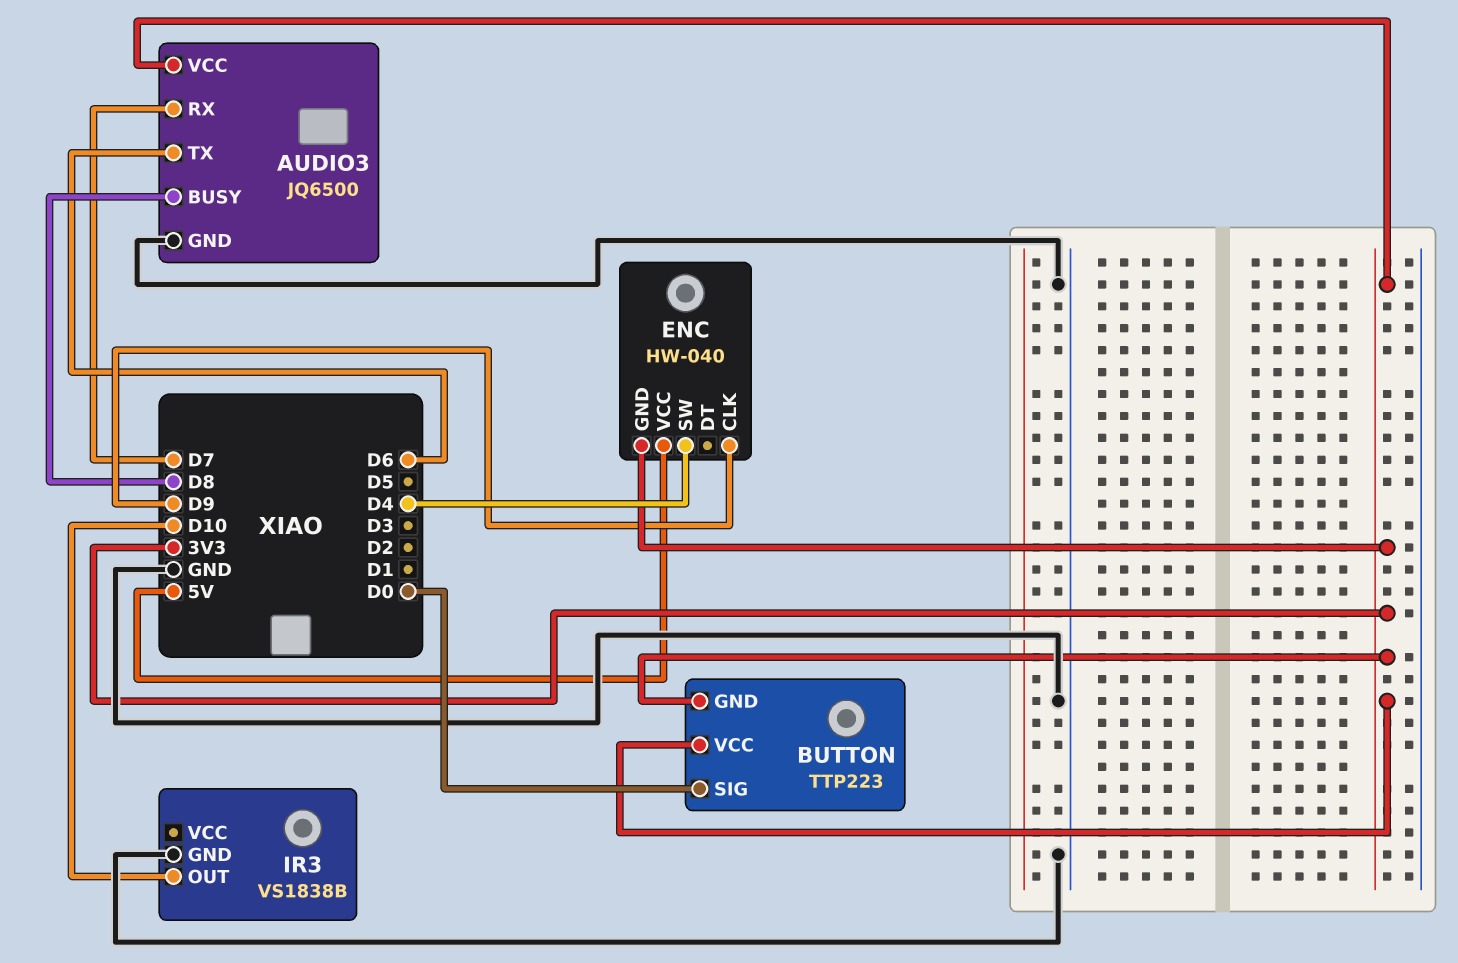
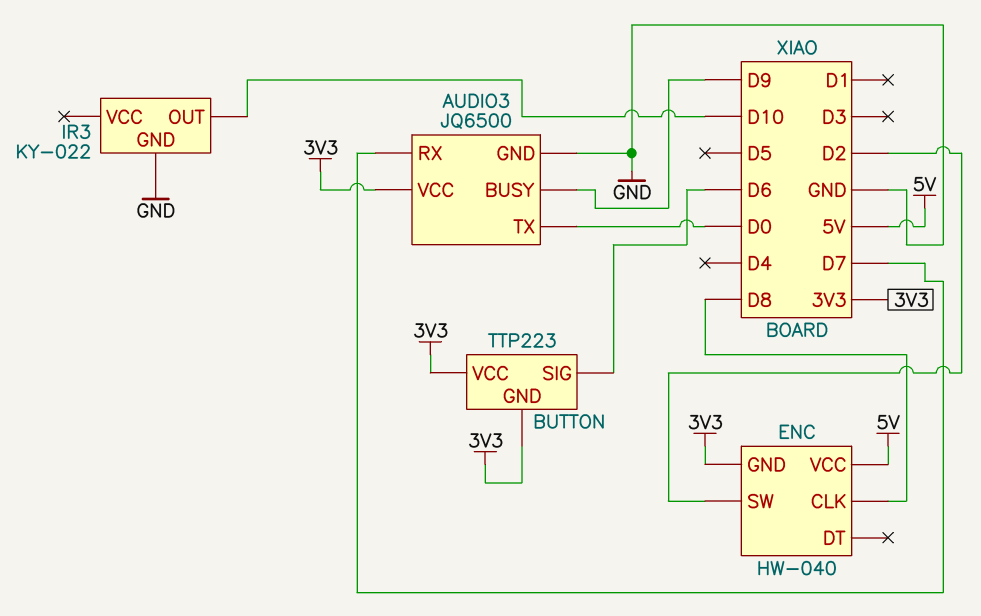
AUDIO3 pin BUSY: D8 -> D9
AUDIO3 pin TX: D6 -> D0
BUTTON pin SIG: D0 -> D6
ENC pin CLK: D9 -> D8
ENC pin SW: D4 -> D2
IR3: VS1838B -> KY-022

